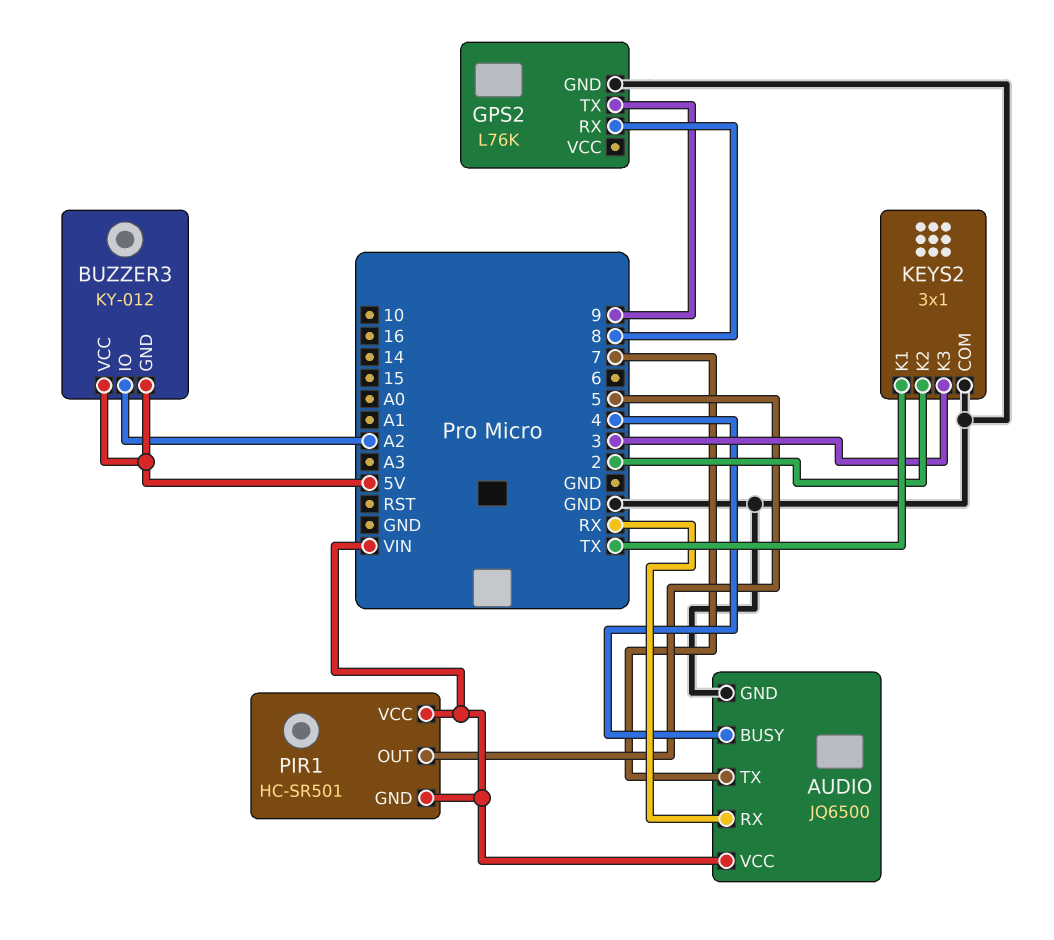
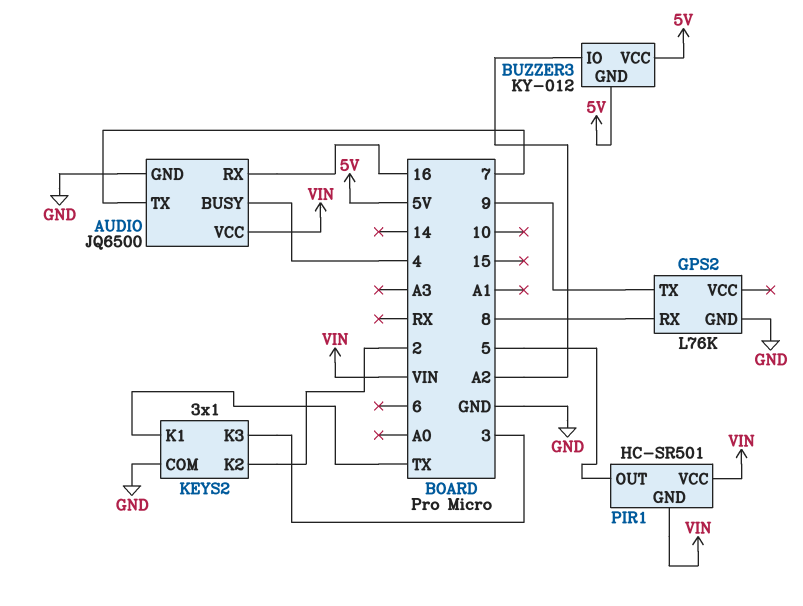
AUDIO pin RX: RX -> 16

